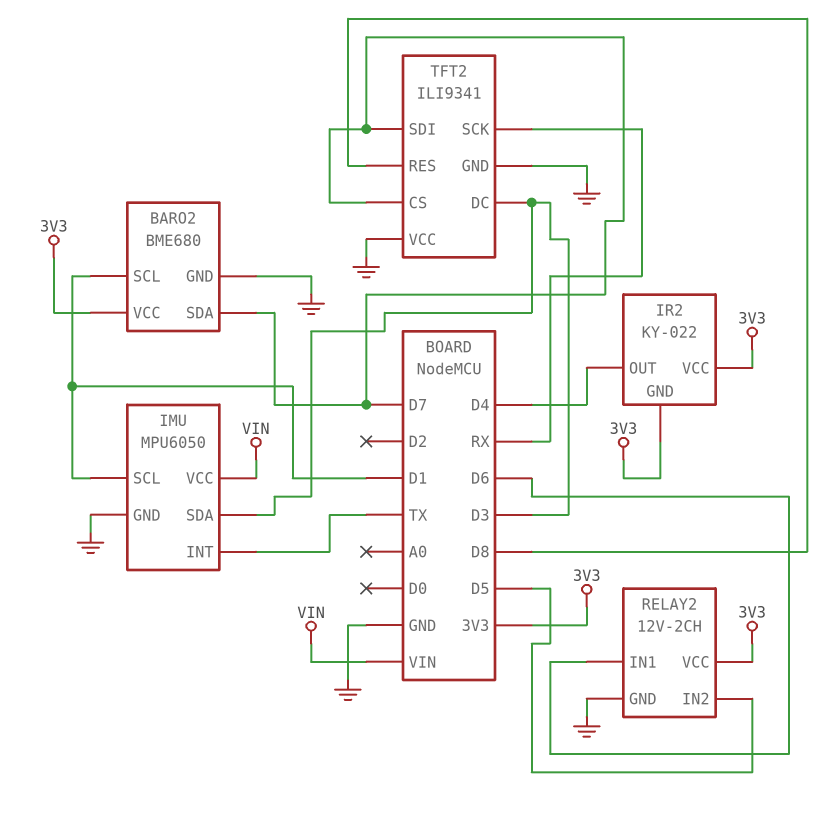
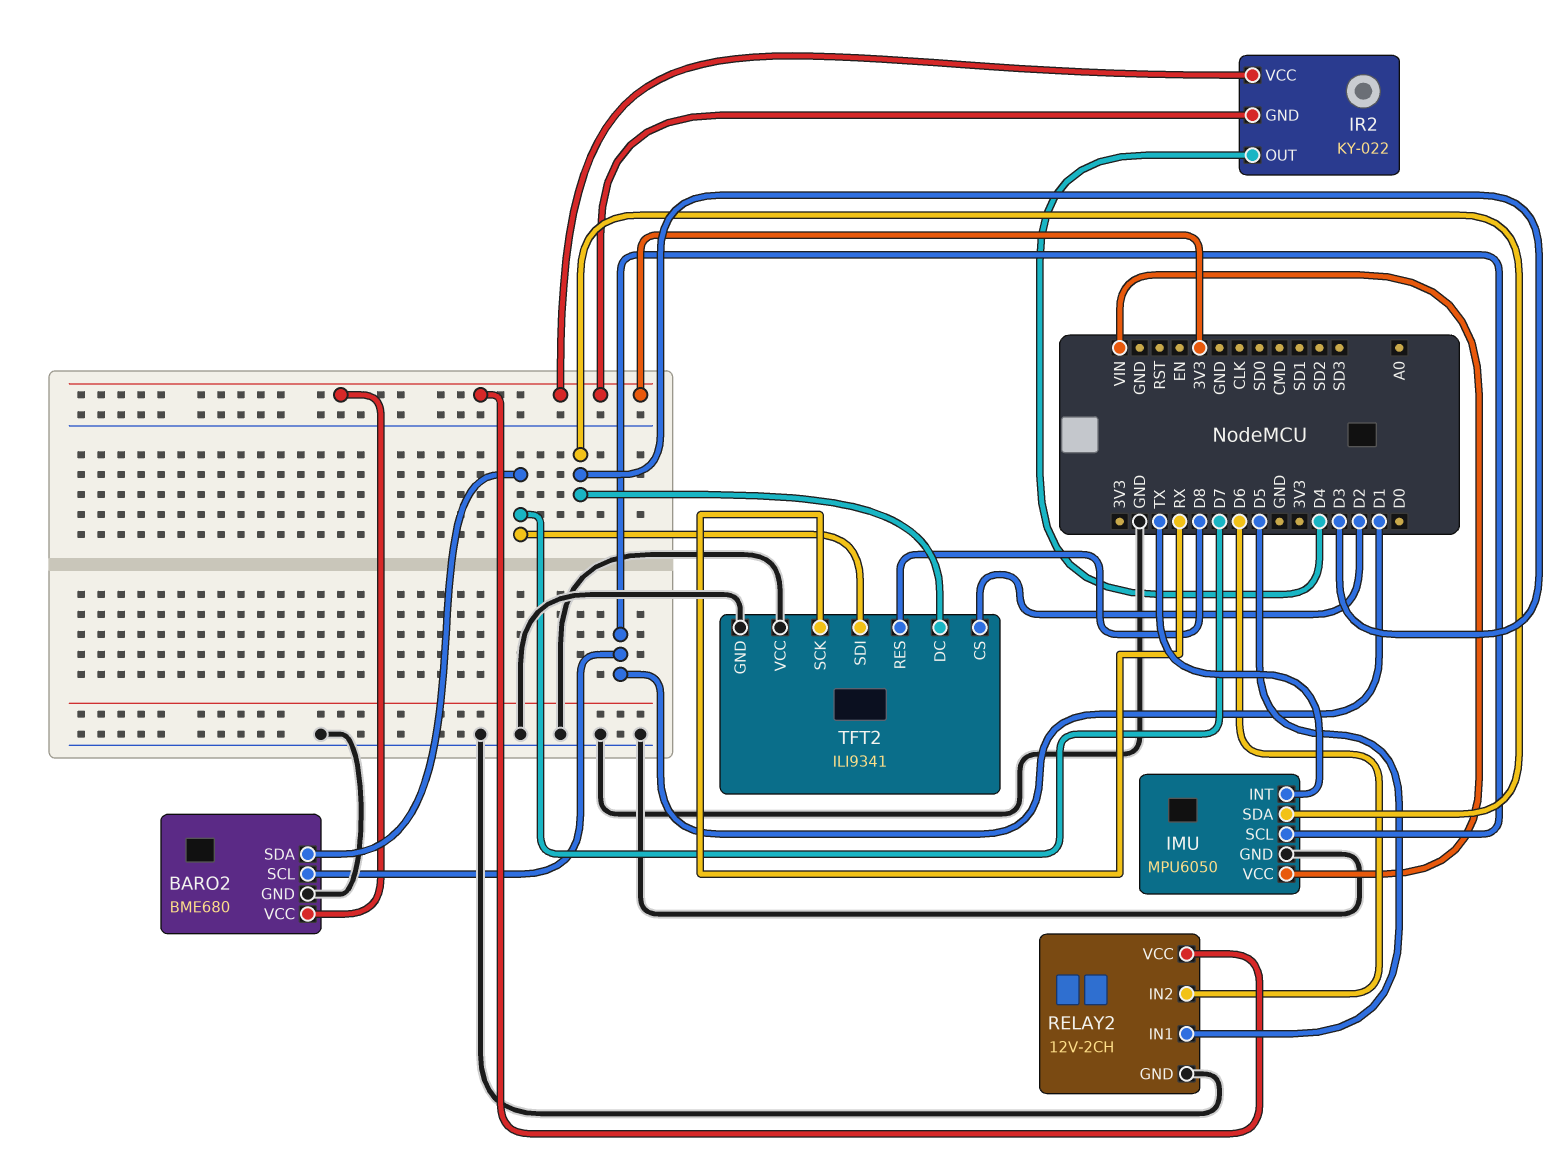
RELAY2 pin IN1: D6 -> D5
RELAY2 pin IN2: D5 -> D6
TFT2 pin CS: D7 -> D2

